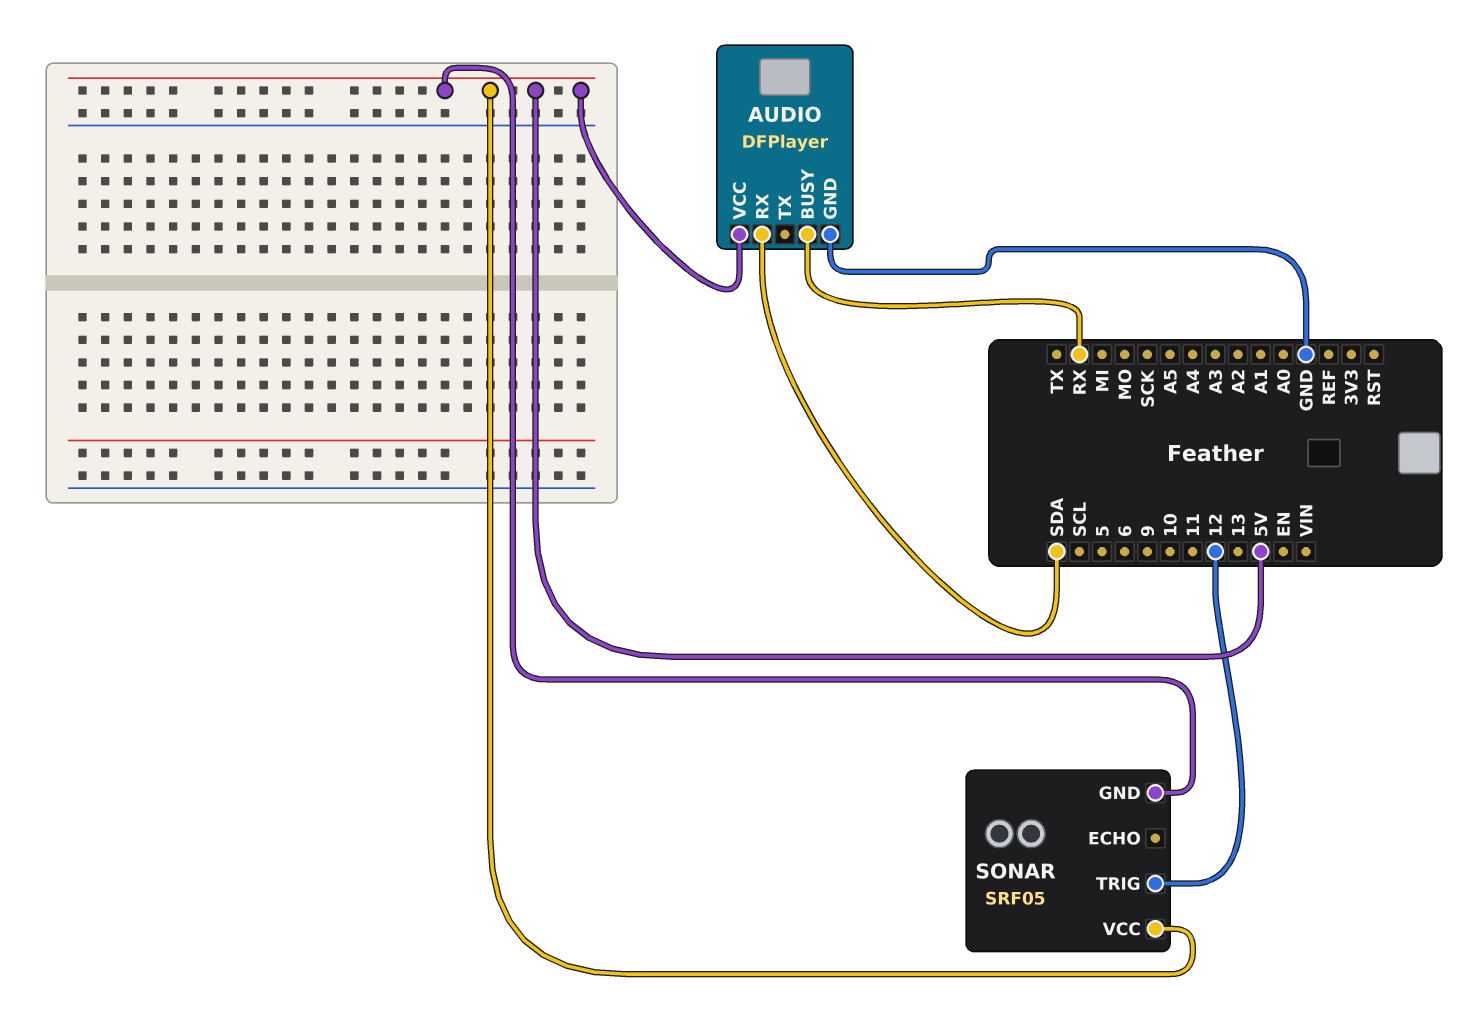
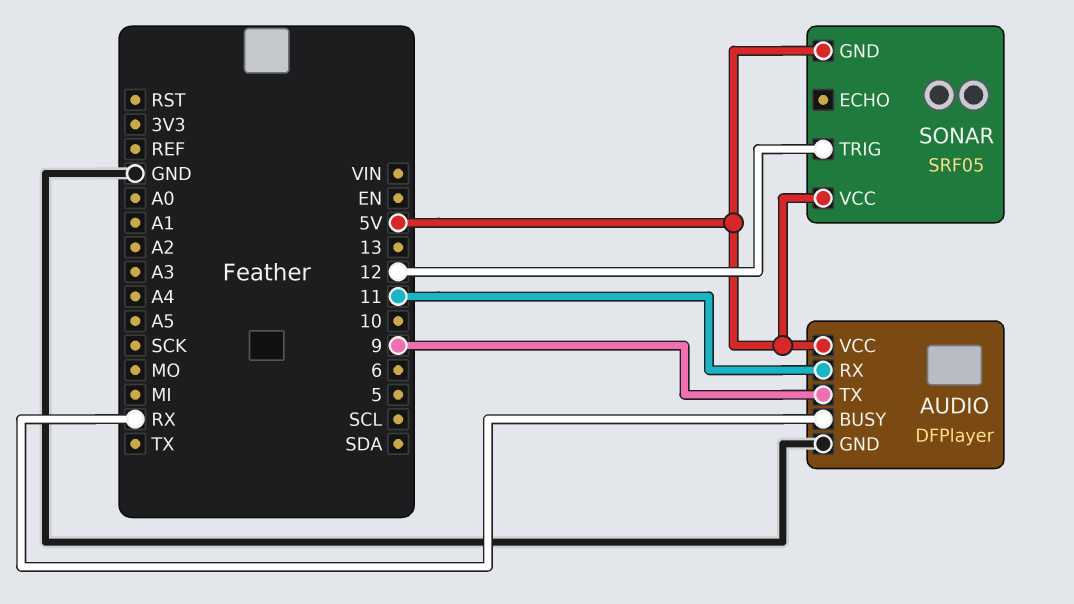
AUDIO pin RX: SDA -> 11
AUDIO pin TX: none -> 9

